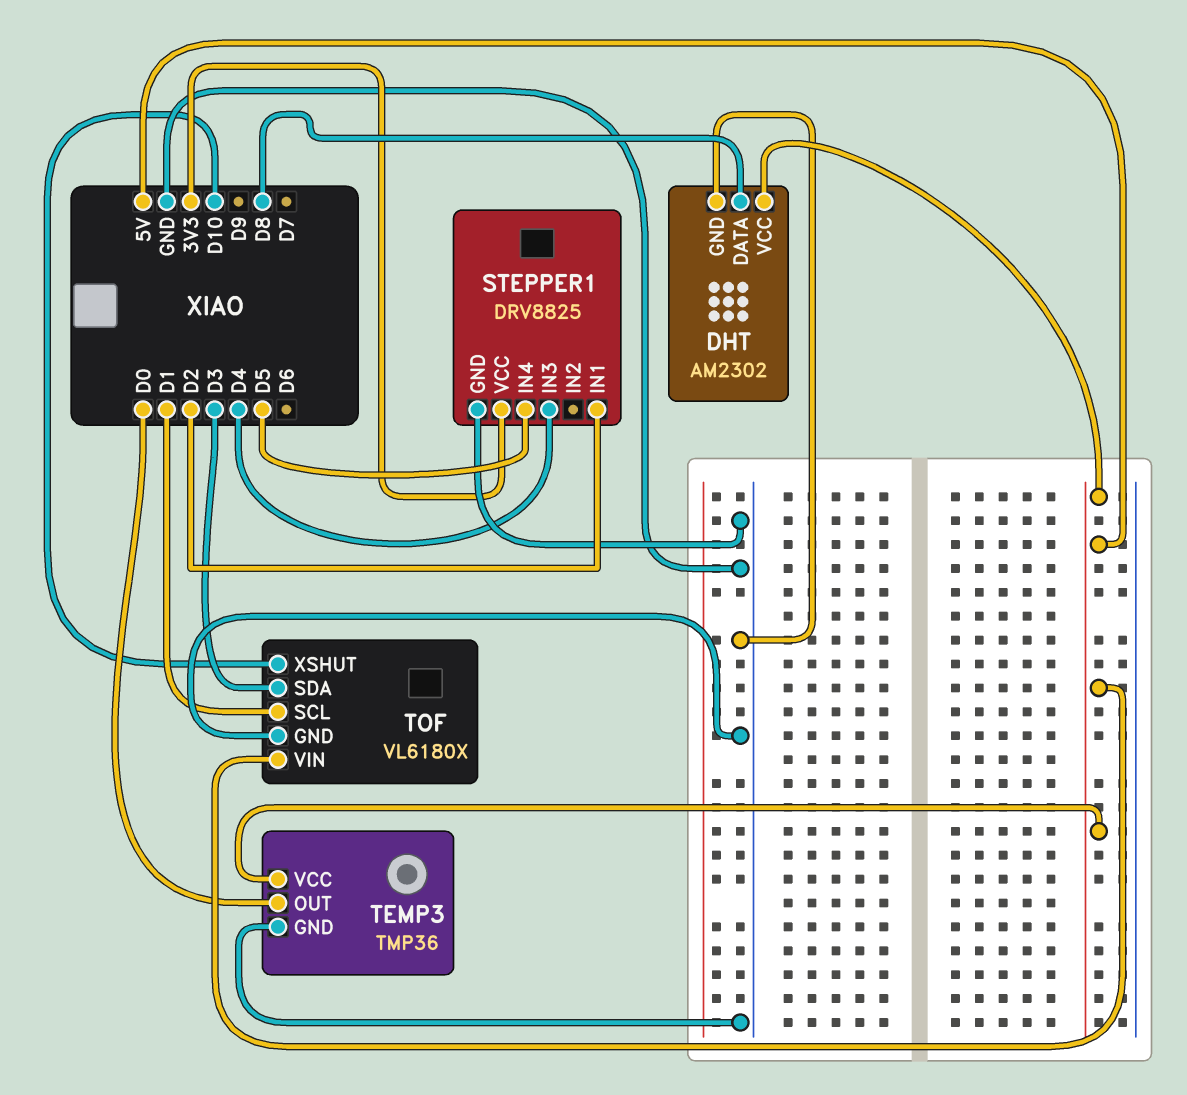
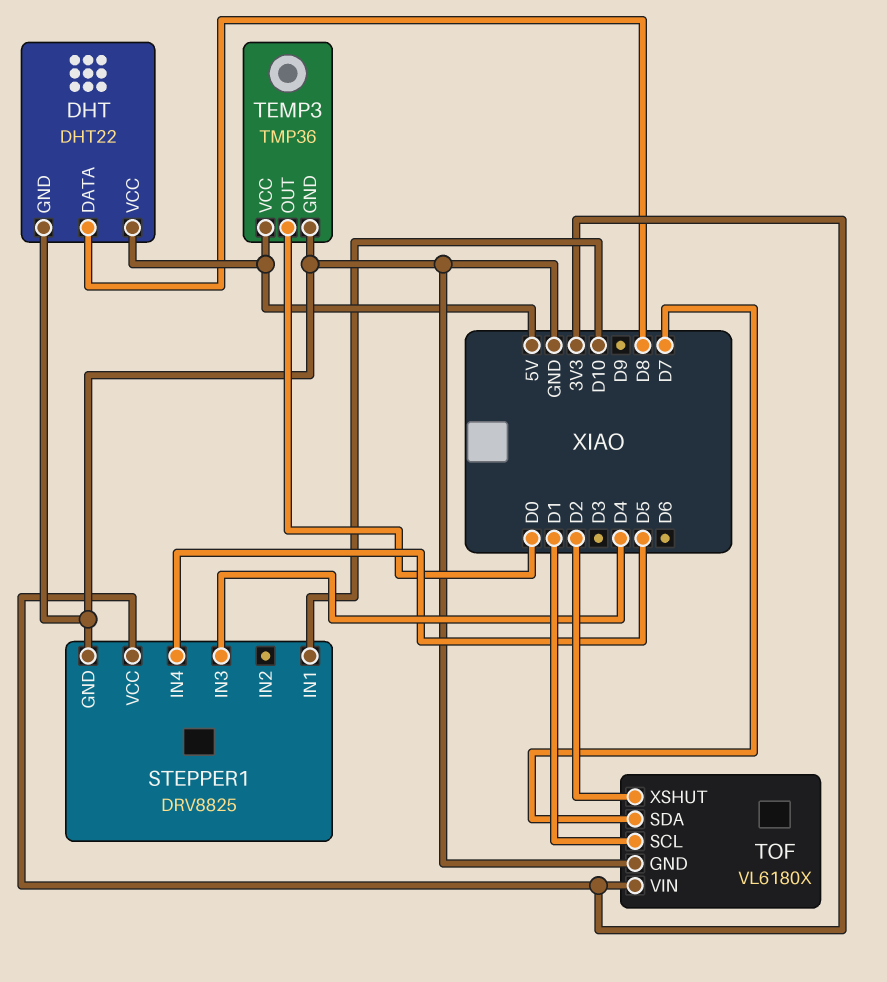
DHT: AM2302 -> DHT22
STEPPER1 pin IN1: D2 -> D10
TOF pin SDA: D3 -> D7
TOF pin VIN: 5V -> 3V3
TOF pin XSHUT: D10 -> D2

